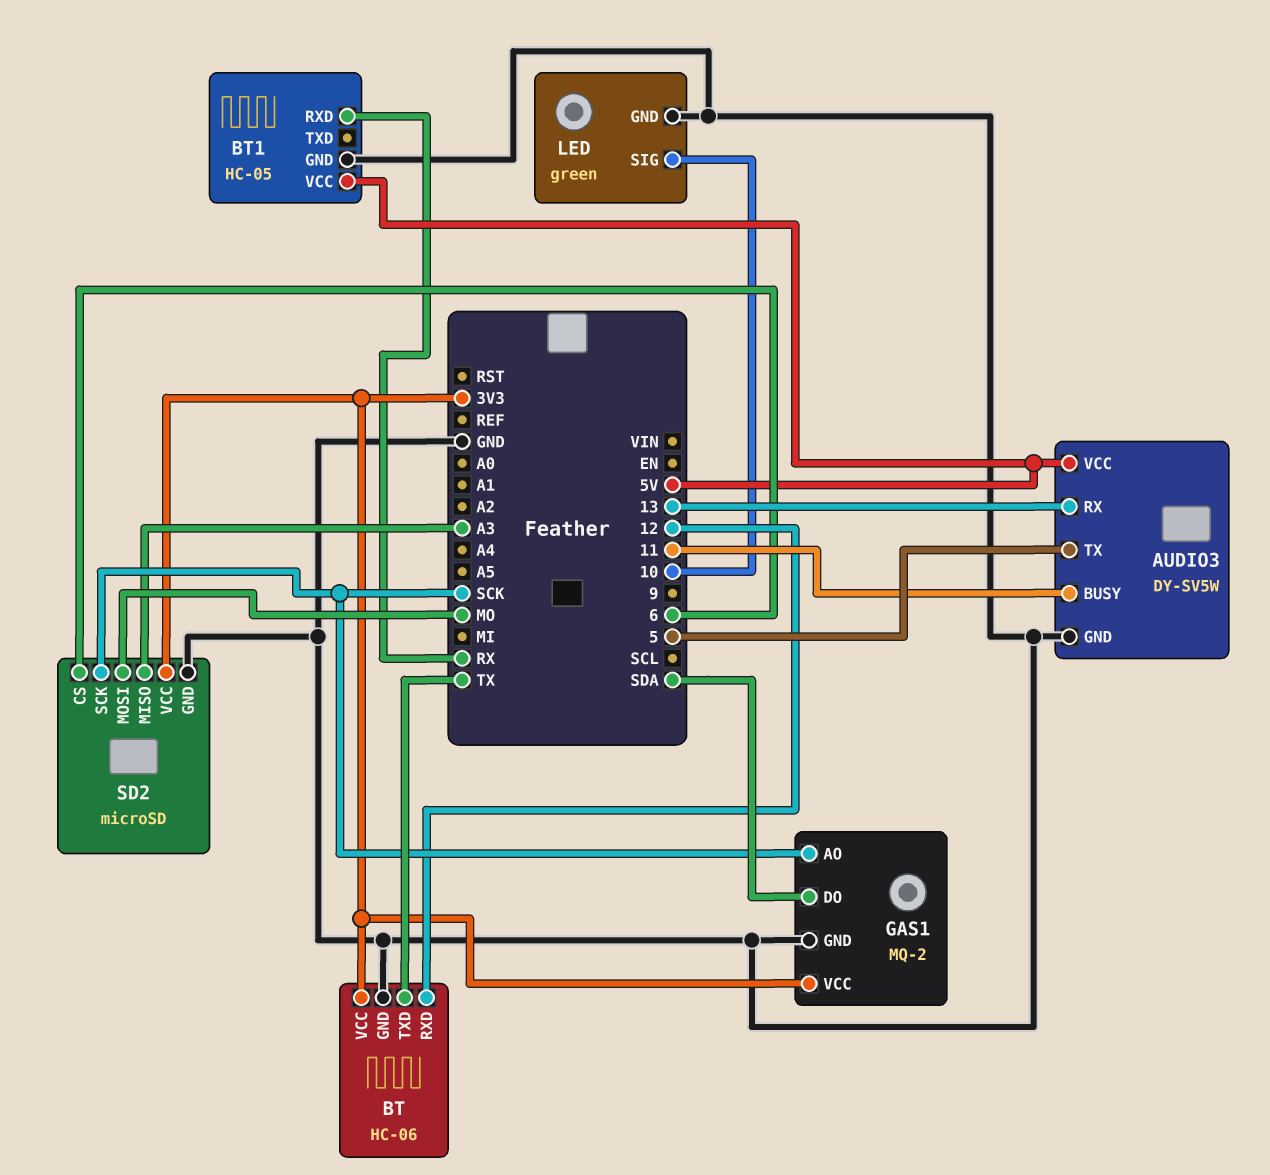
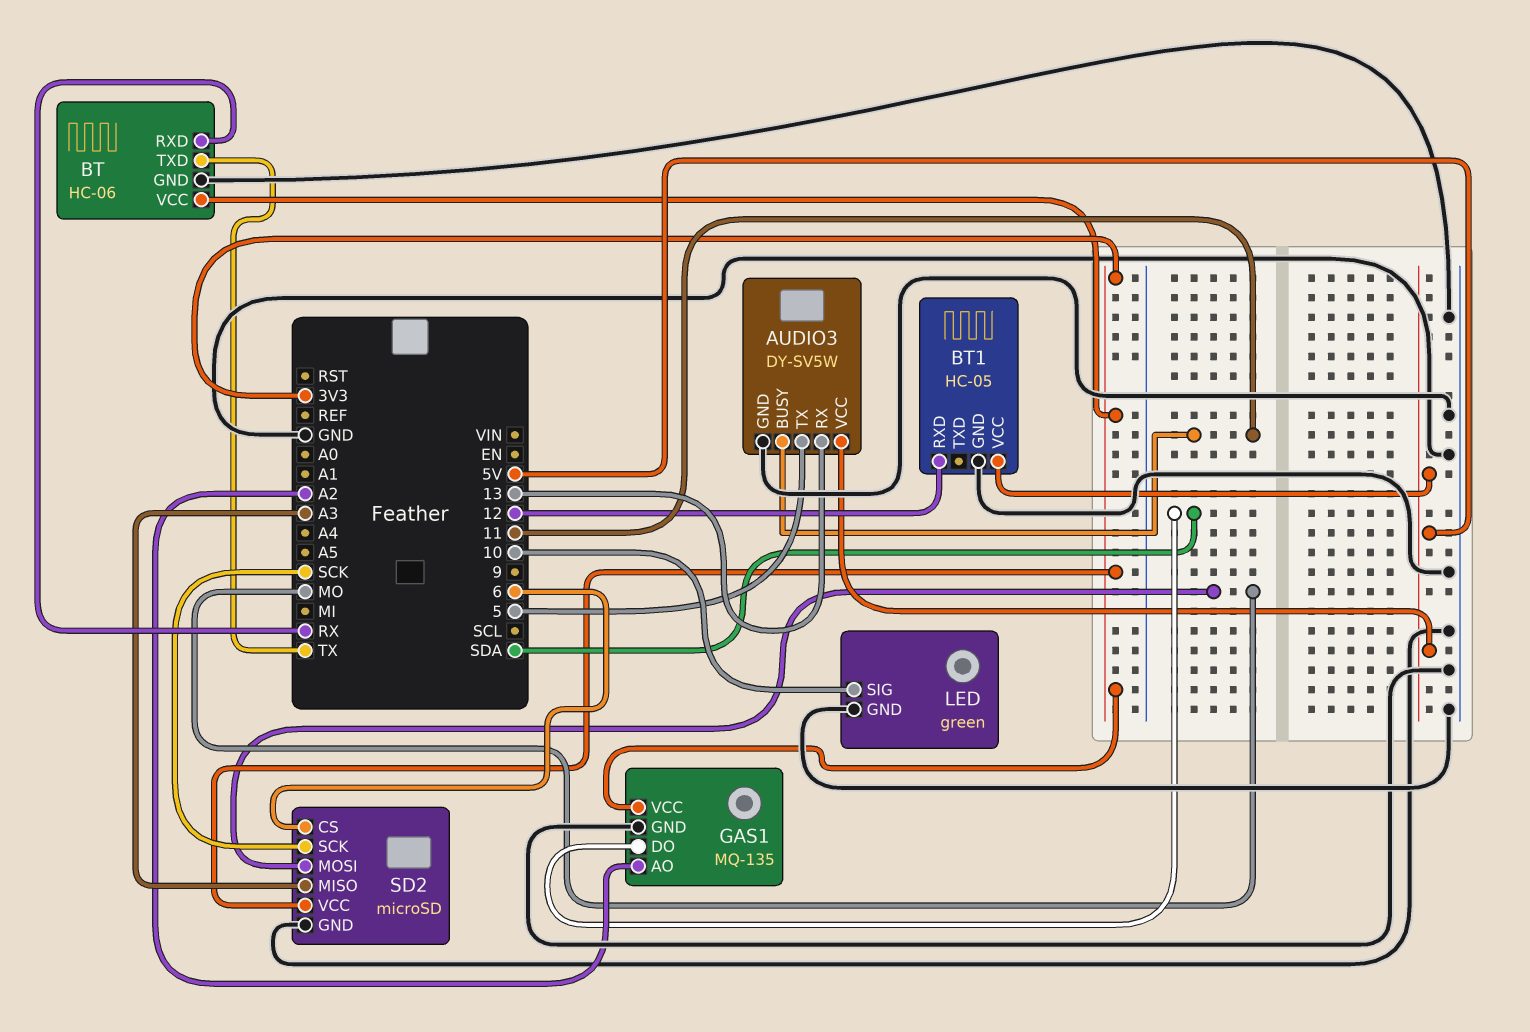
BT pin RXD: 12 -> RX
BT1 pin RXD: RX -> 12
GAS1: MQ-2 -> MQ-135
GAS1 pin AO: SCK -> A2

